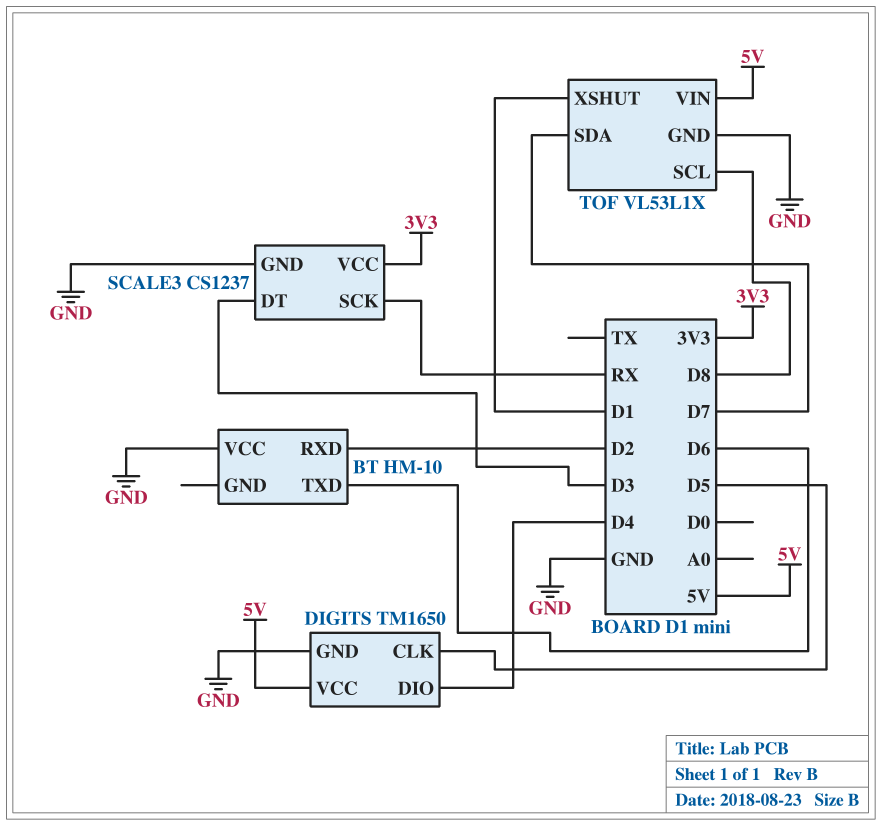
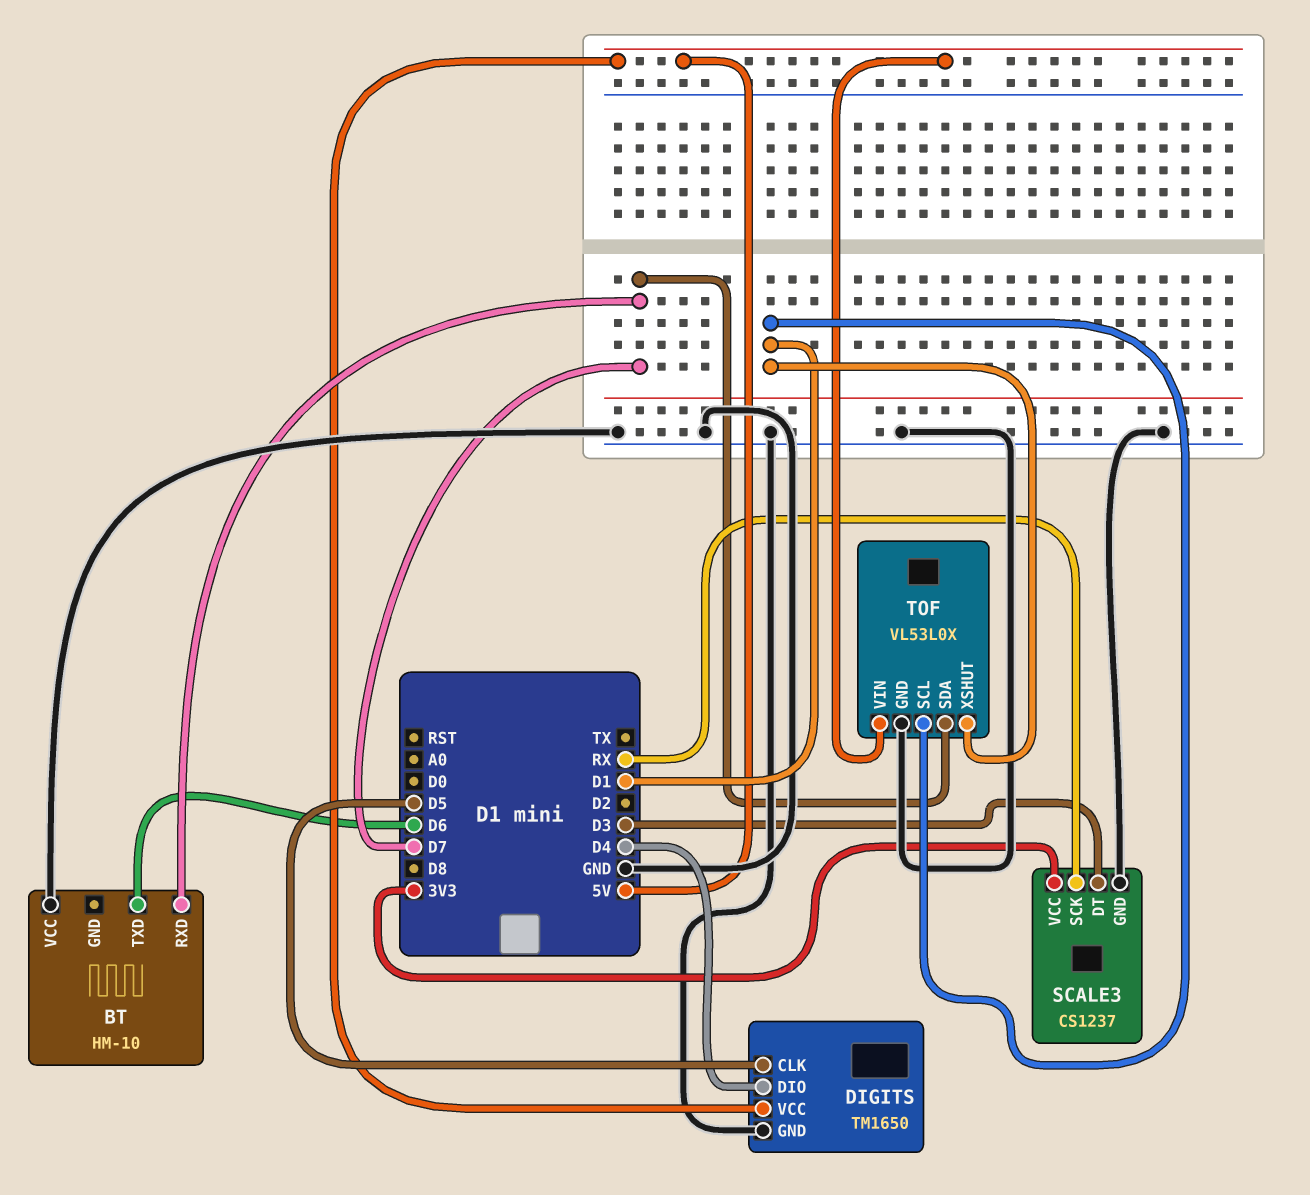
BT pin RXD: D2 -> D7
TOF: VL53L1X -> VL53L0X
TOF pin SCL: D8 -> D1

